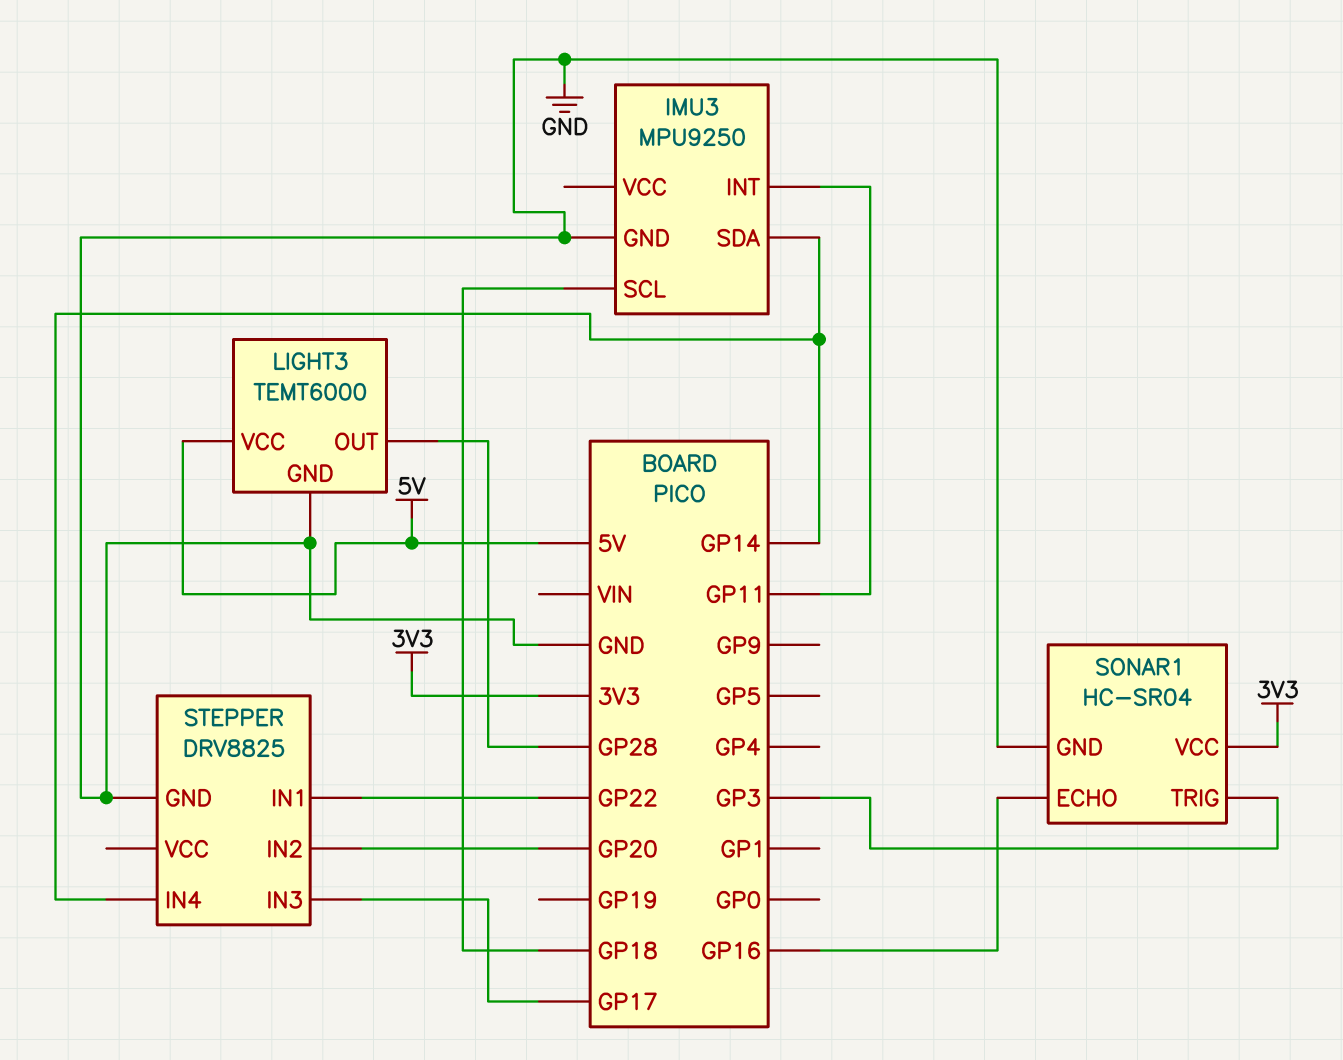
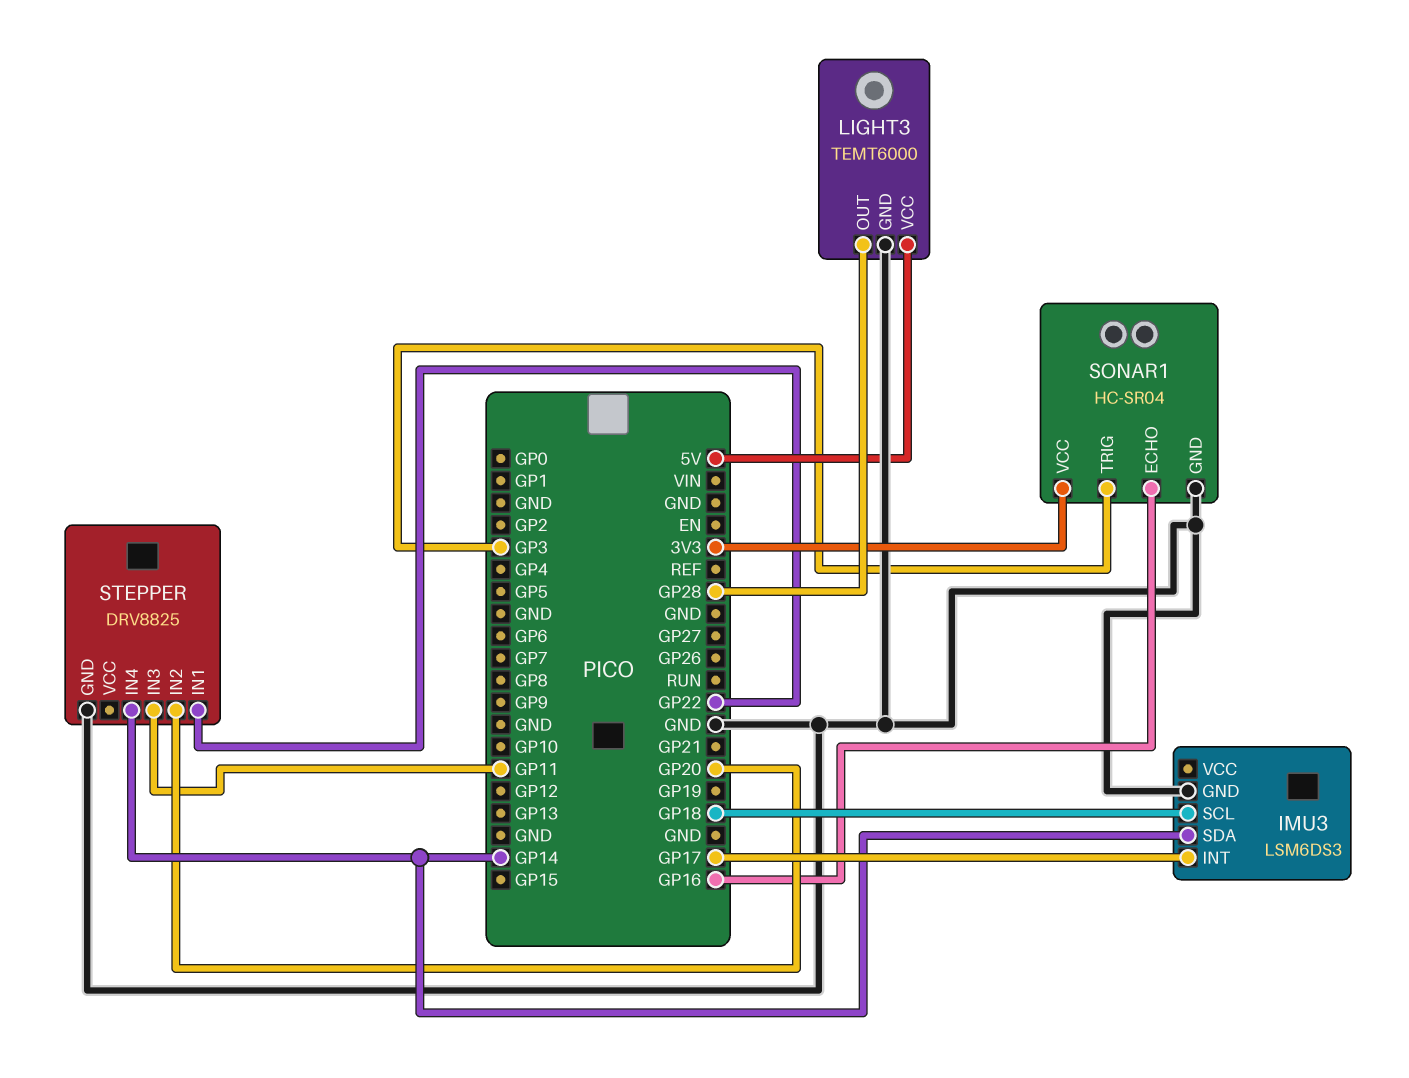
IMU3: MPU9250 -> LSM6DS3
IMU3 pin INT: GP11 -> GP17
STEPPER pin IN3: GP17 -> GP11

